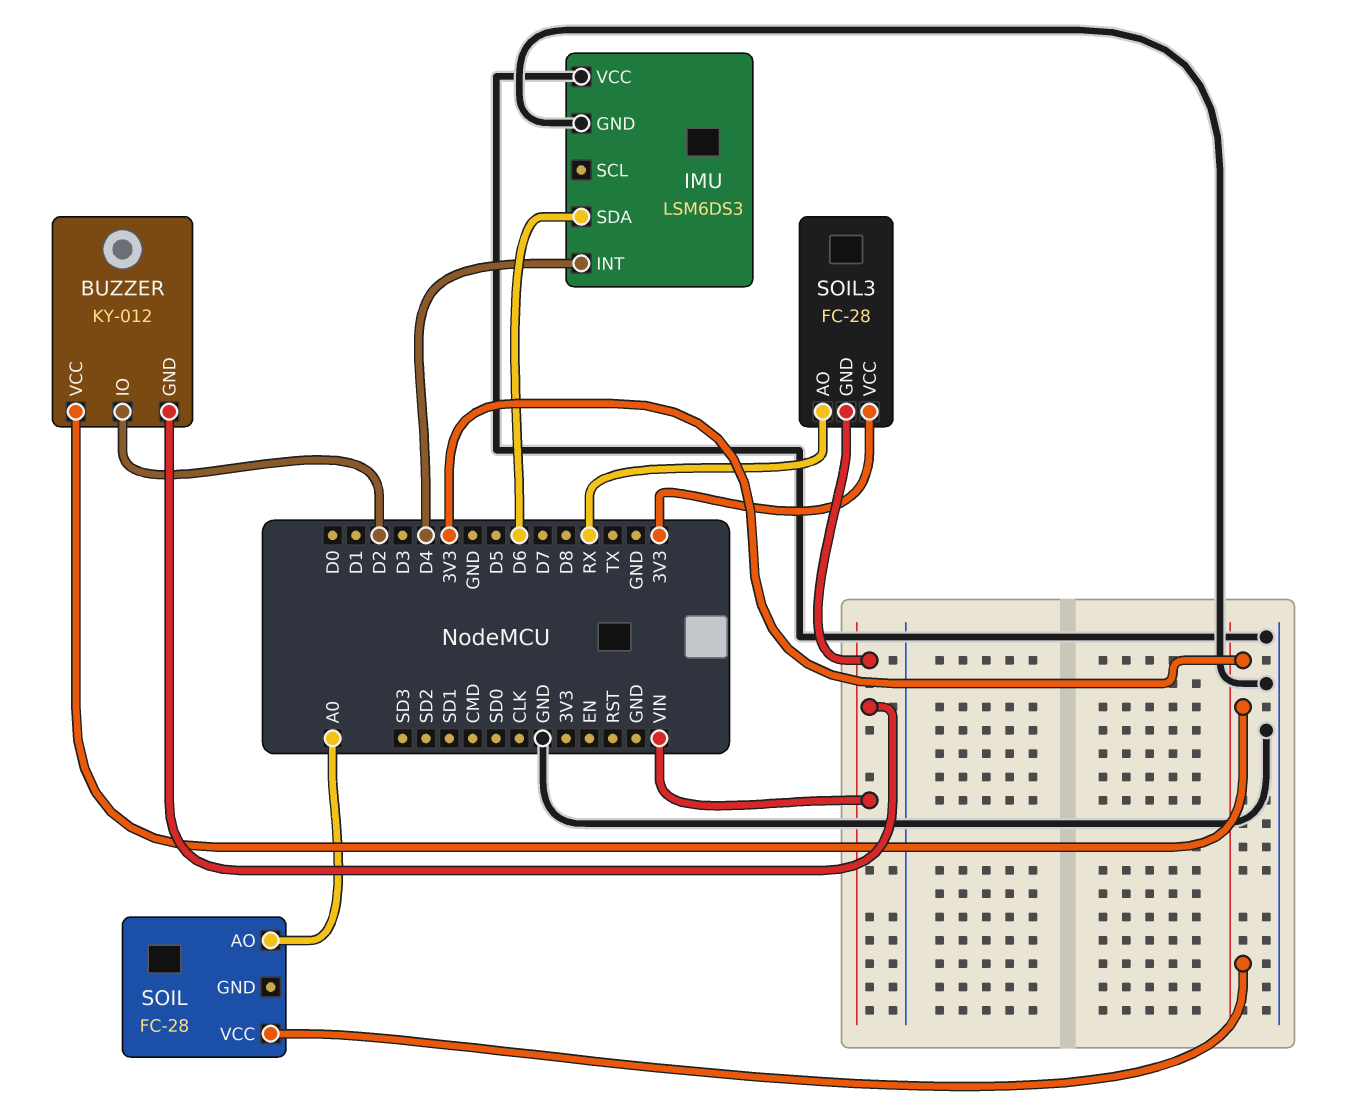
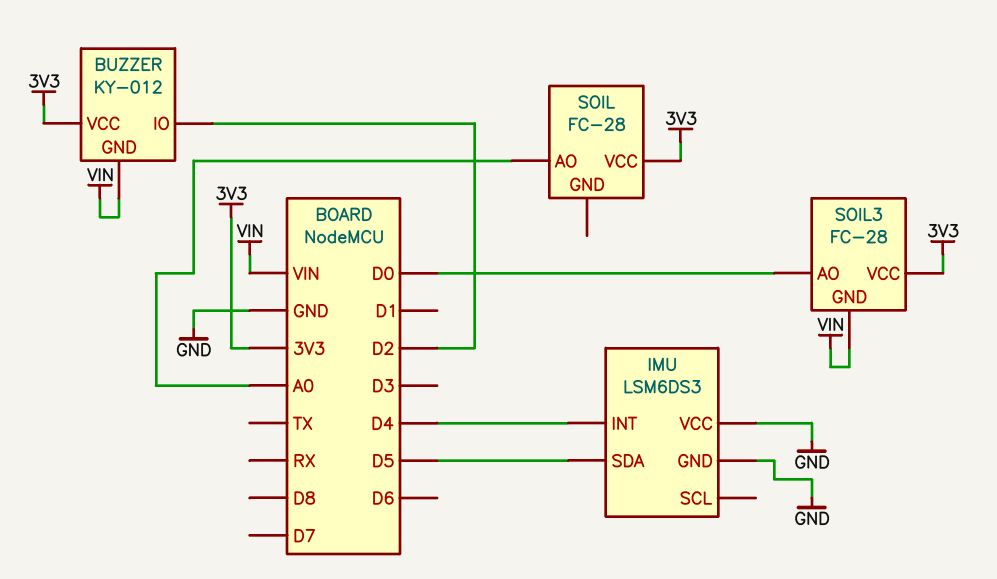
IMU pin SDA: D6 -> D5
SOIL3 pin AO: RX -> D0

